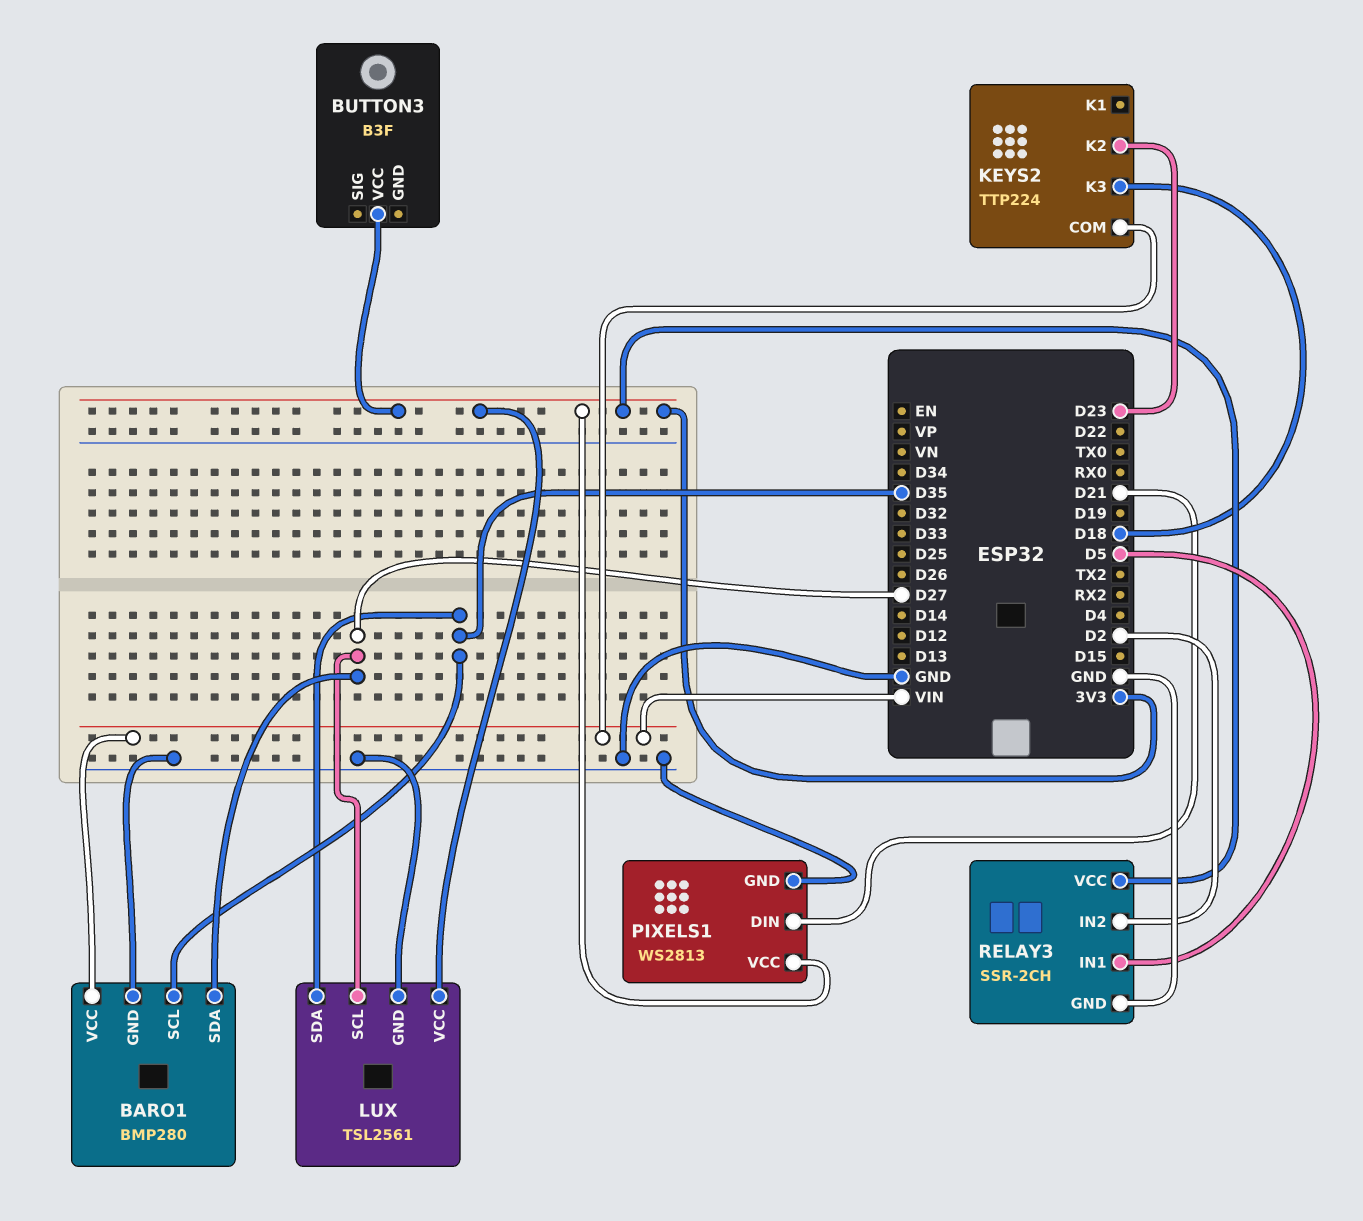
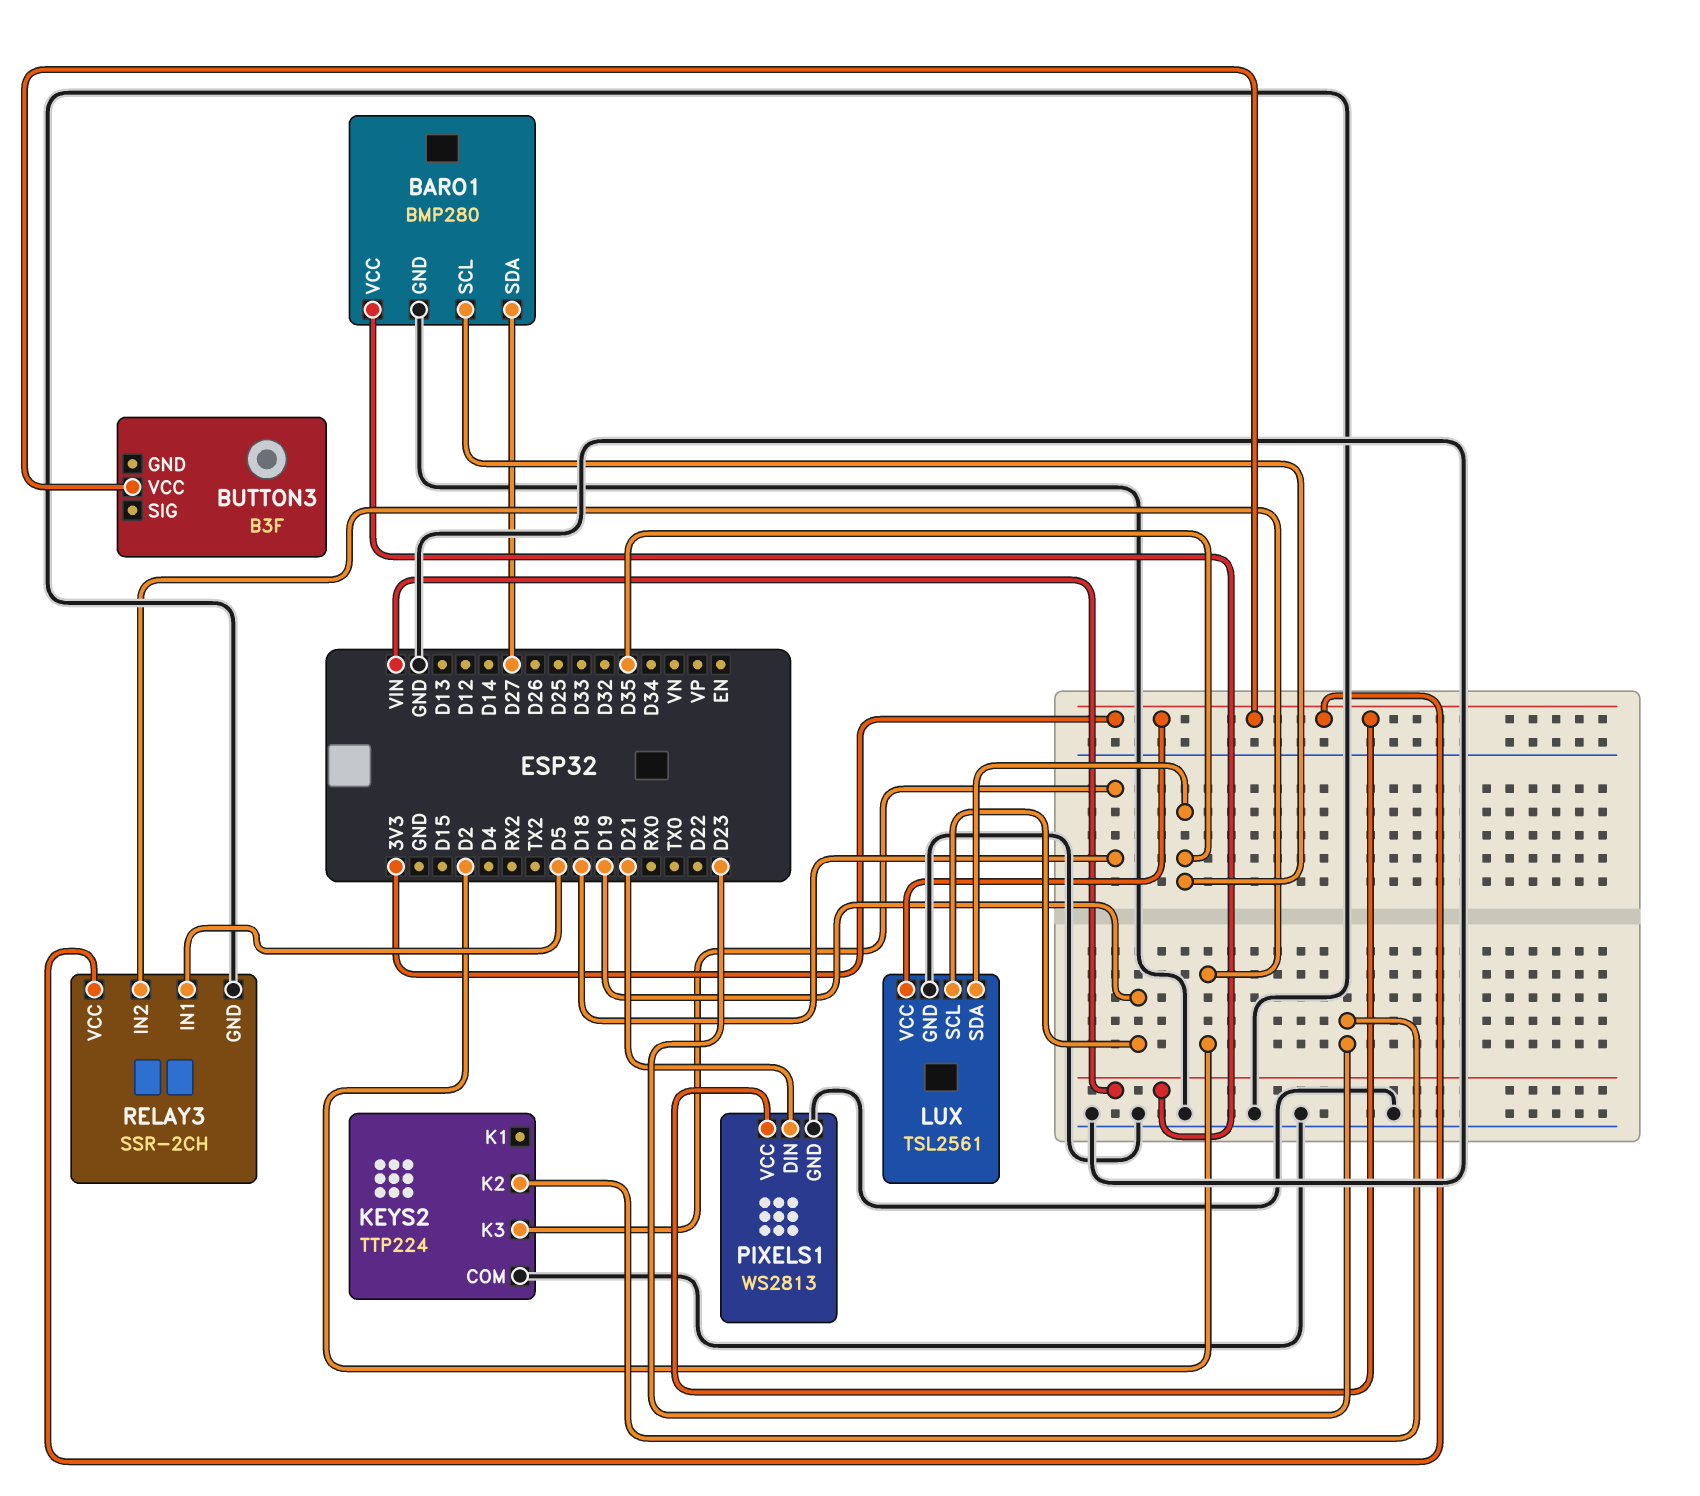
KEYS2 pin COM: VIN -> GND
LUX pin SCL: D27 -> D19

